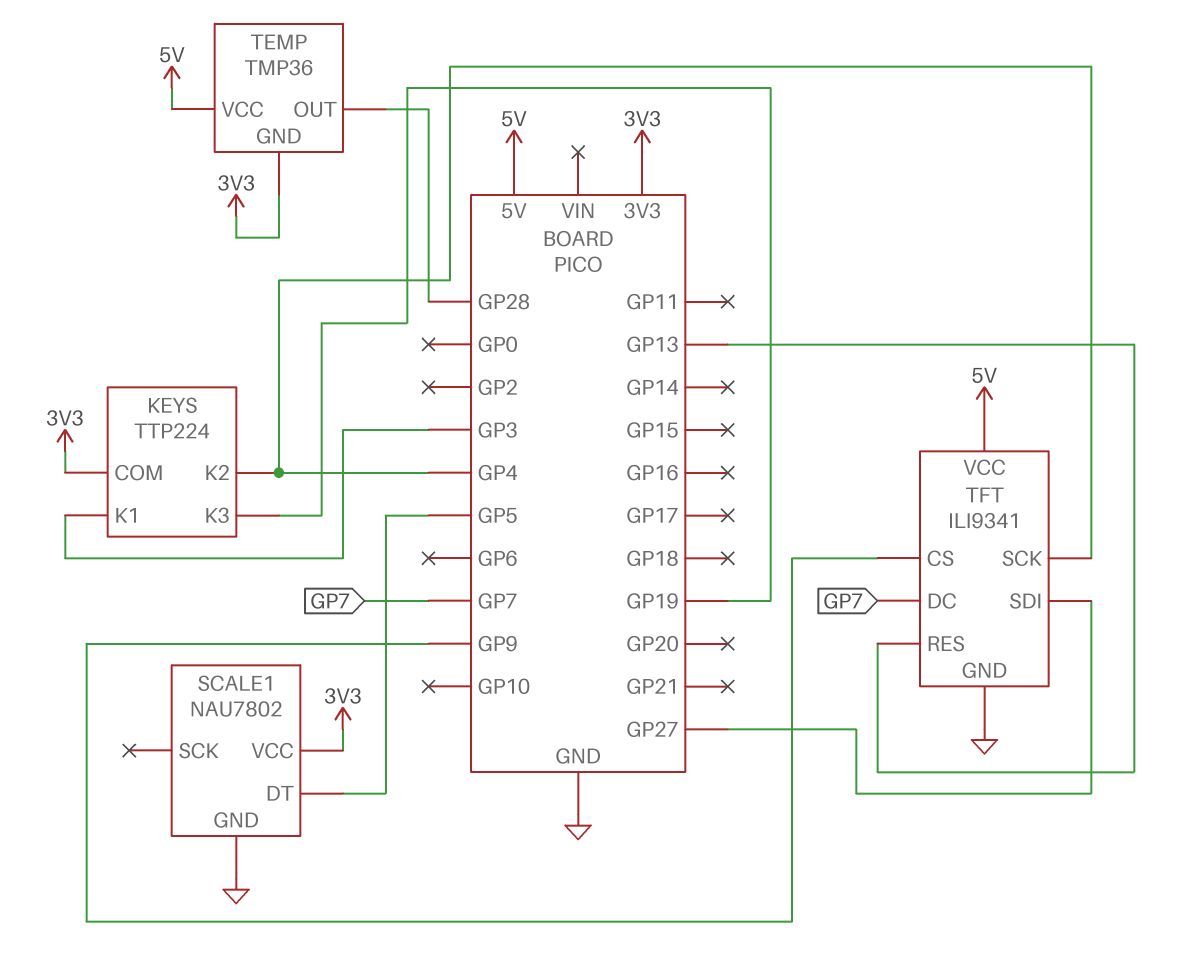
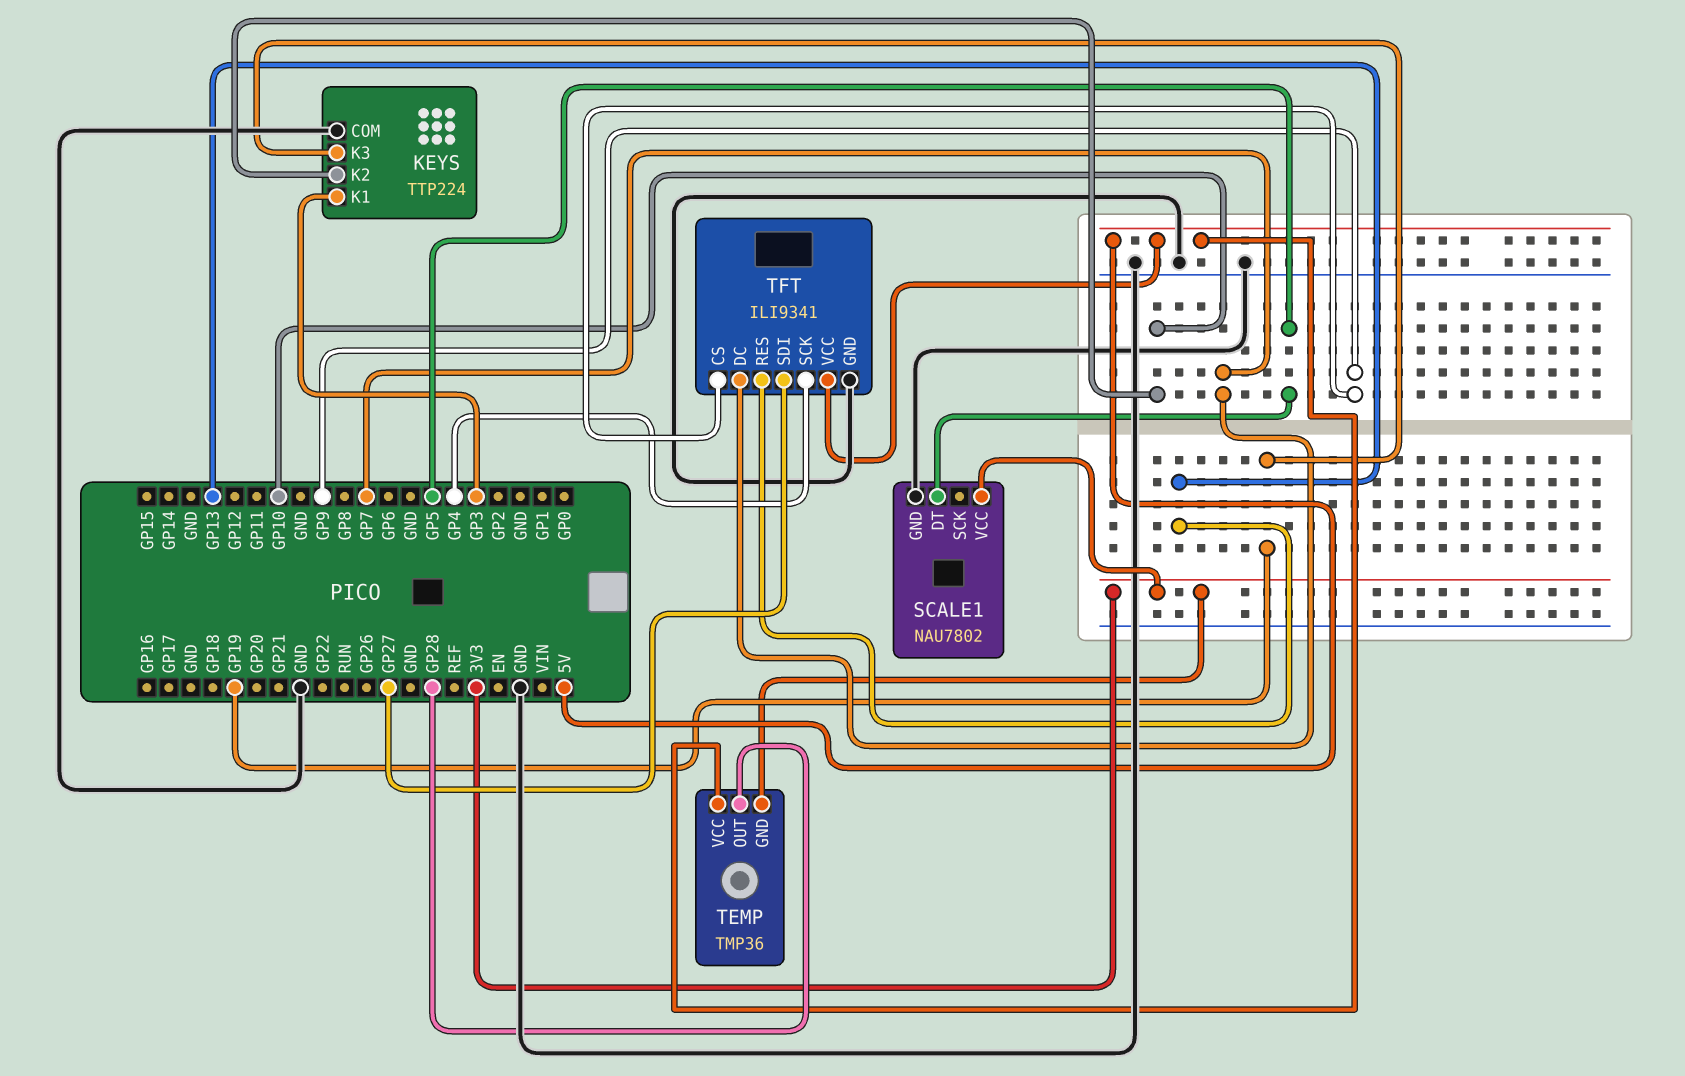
KEYS pin COM: 3V3 -> GND
KEYS pin K2: GP4 -> GP10

